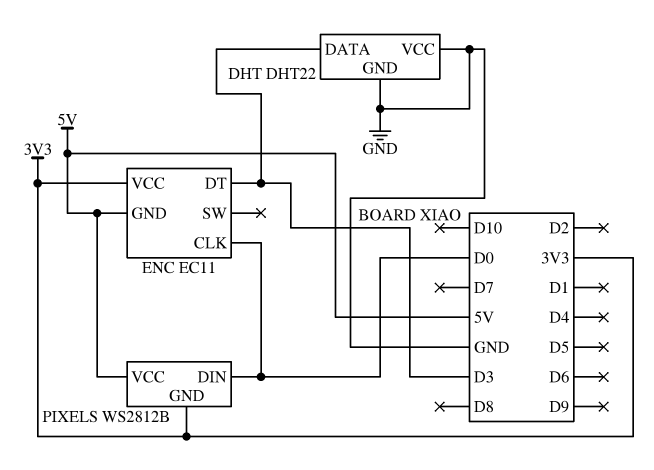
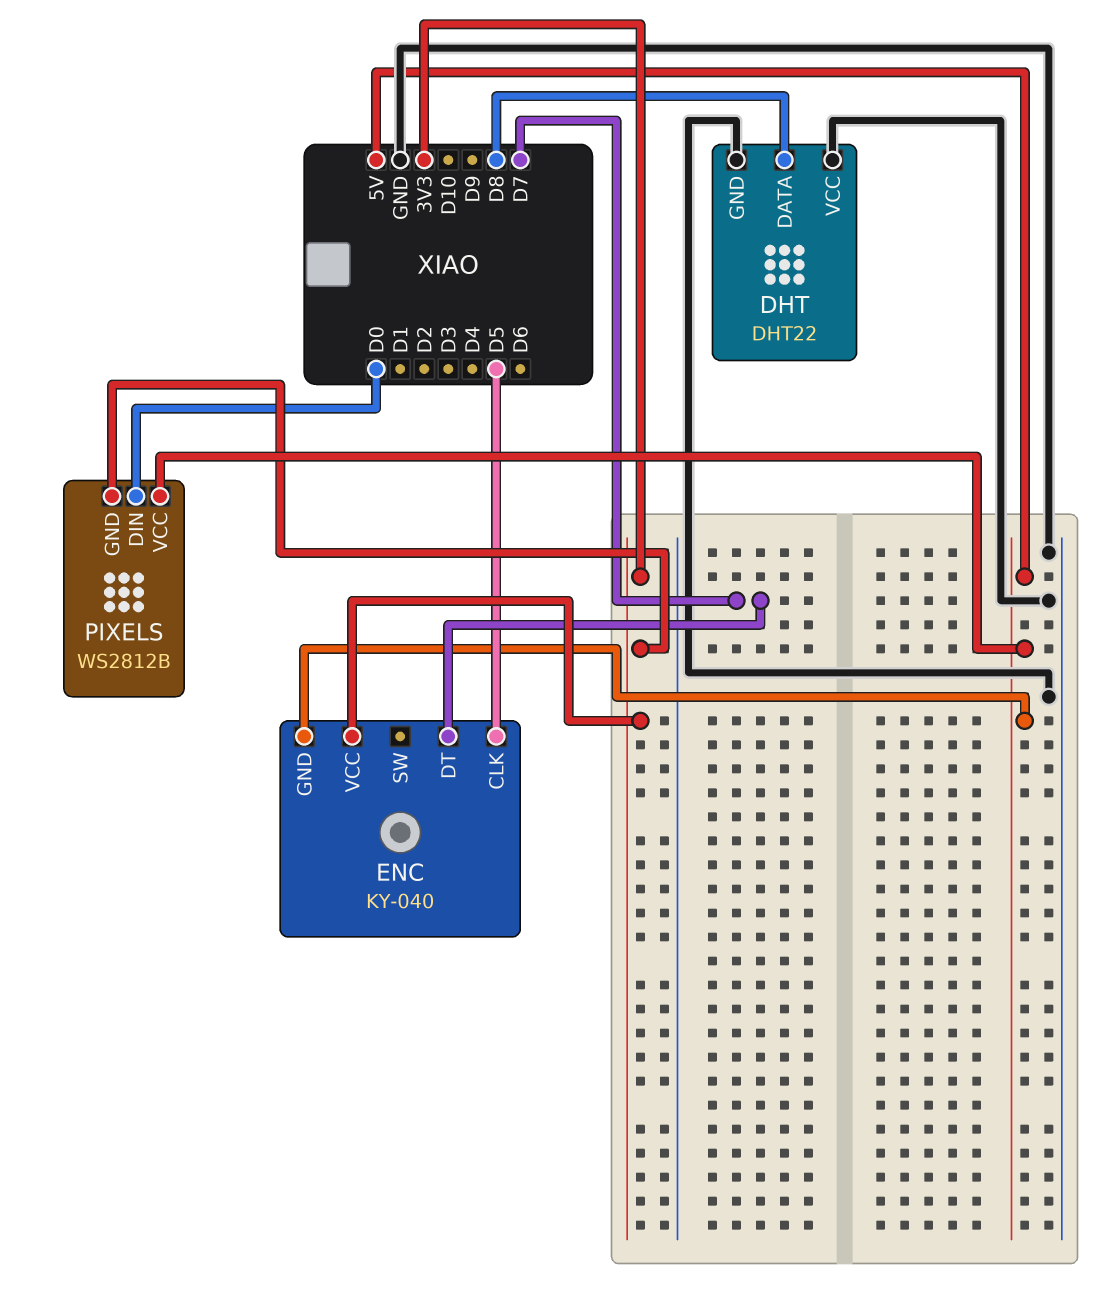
DHT pin DATA: D3 -> D8
ENC: EC11 -> KY-040
ENC pin CLK: D0 -> D5
ENC pin DT: D3 -> D7

